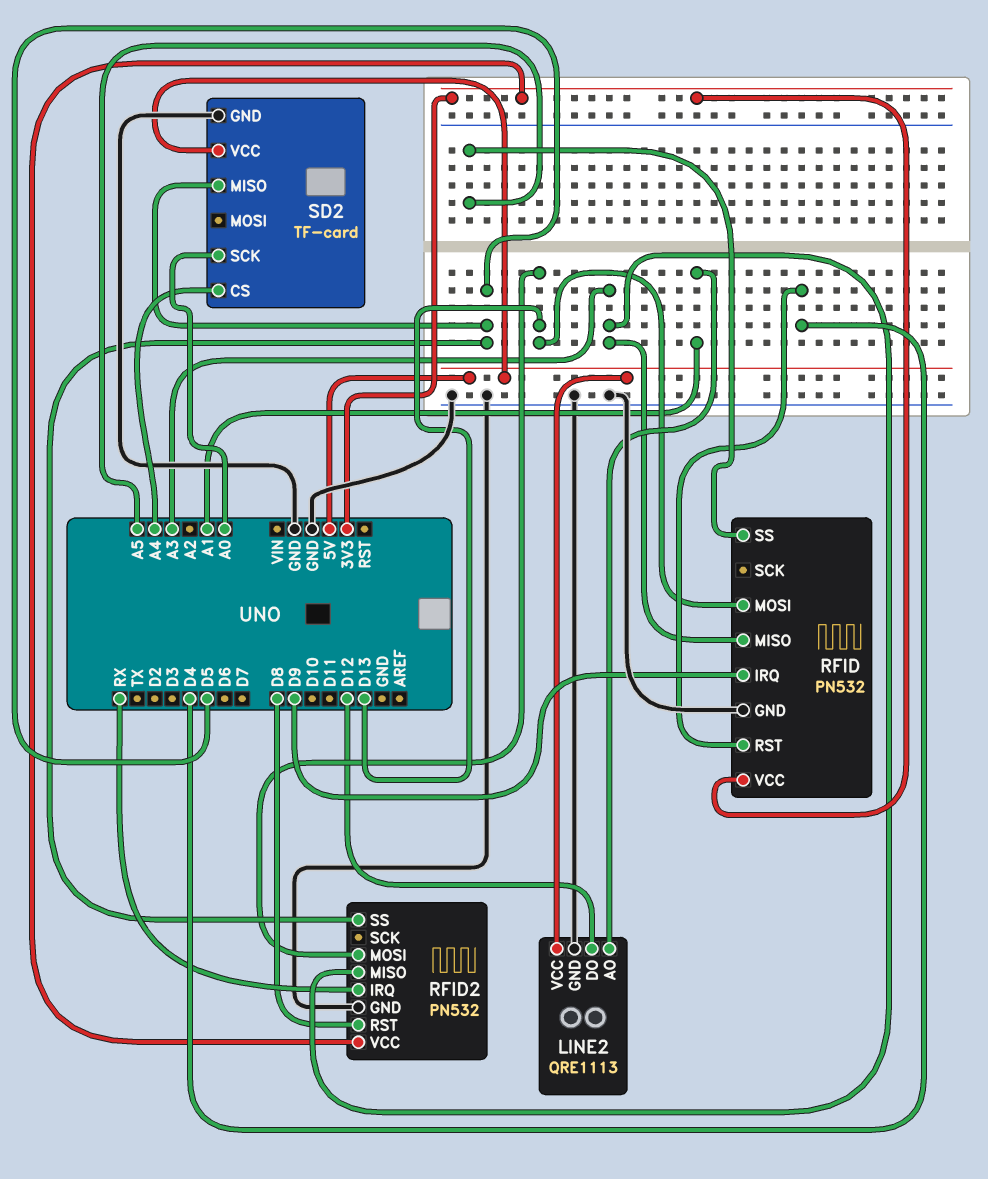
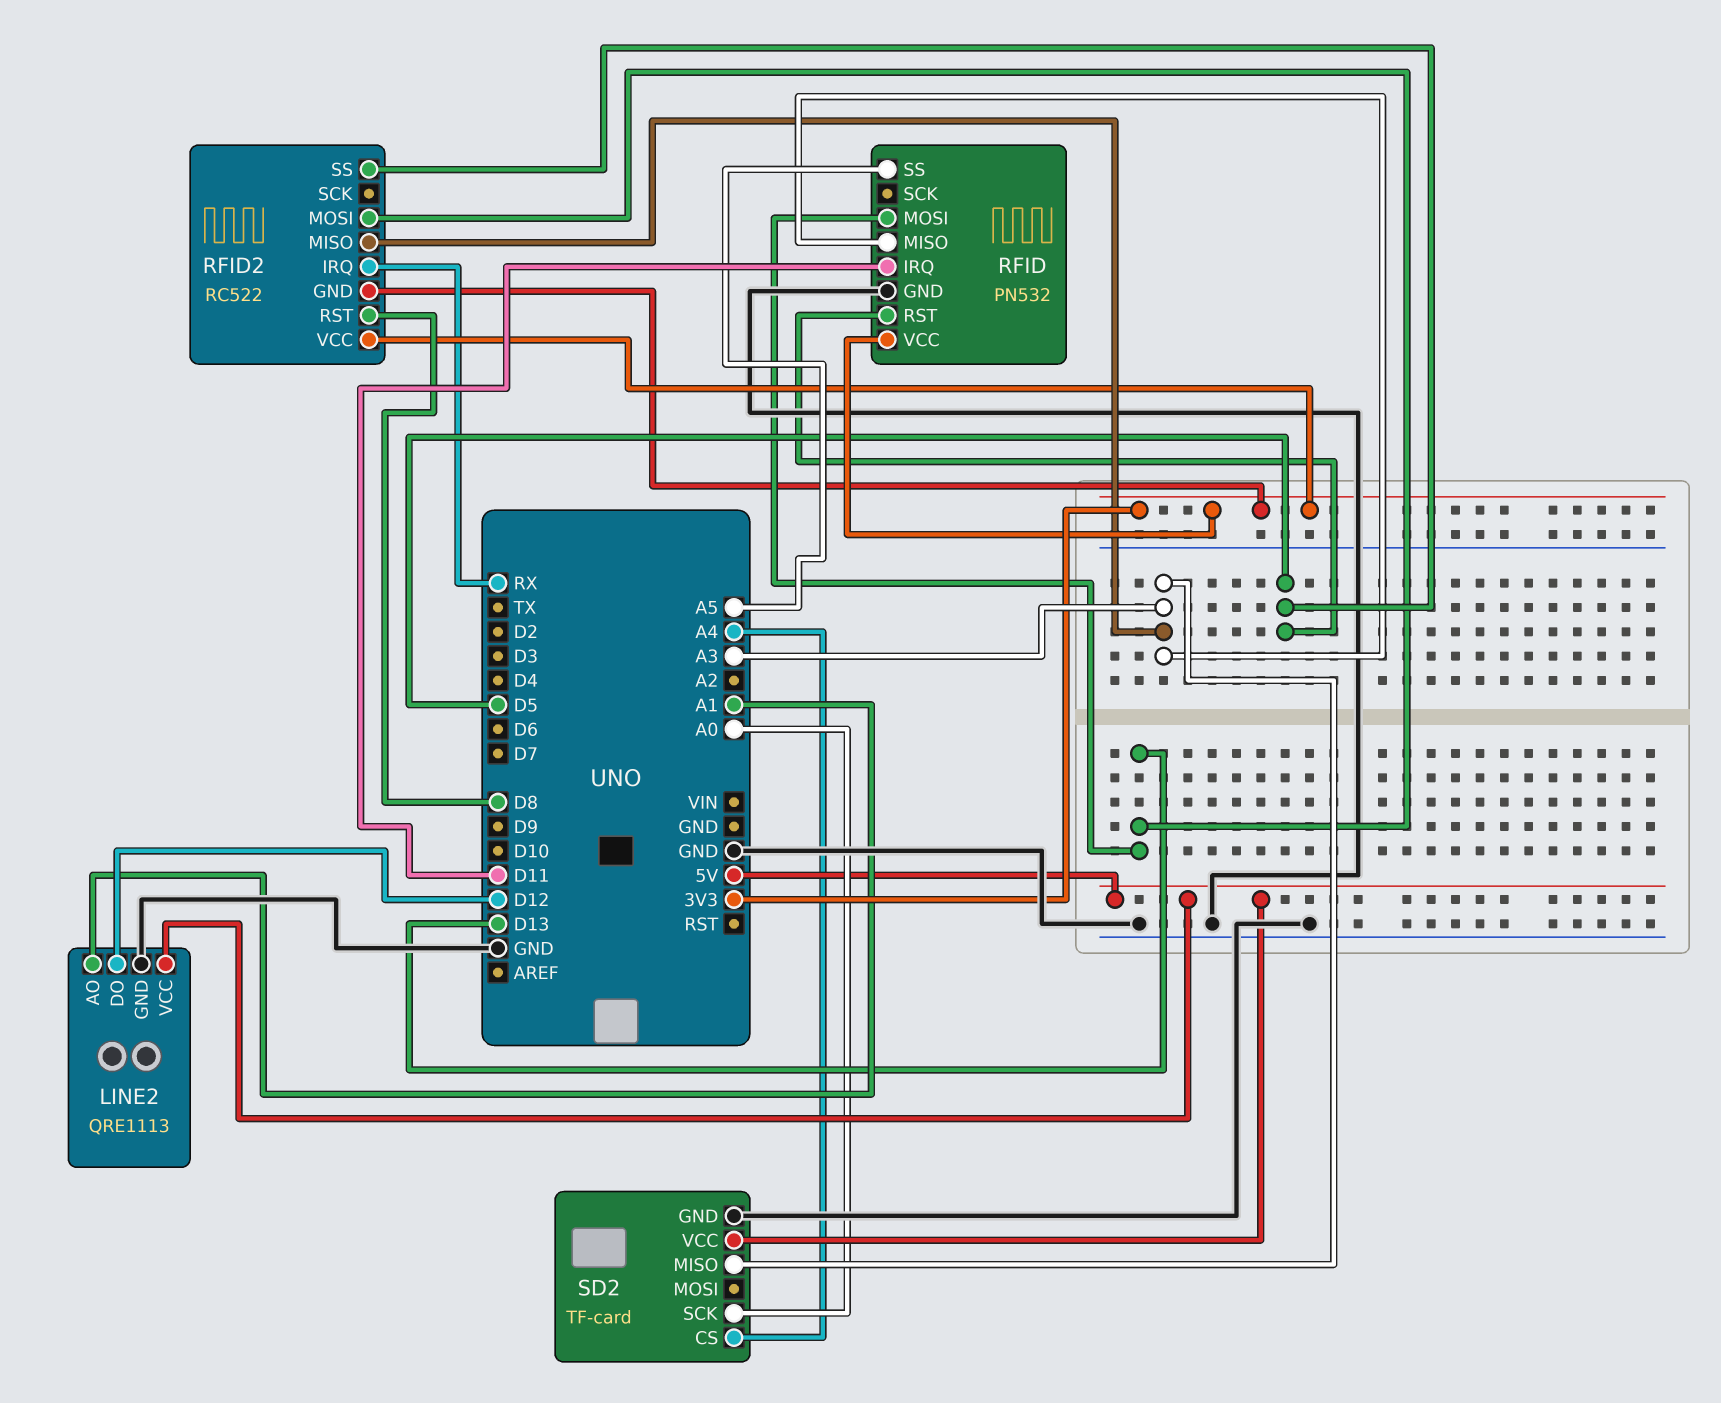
RFID pin IRQ: D9 -> D11
RFID pin RST: D4 -> D5
RFID2: PN532 -> RC522
RFID2 pin GND: GND -> 3V3
SD2 pin MISO: D5 -> A3

